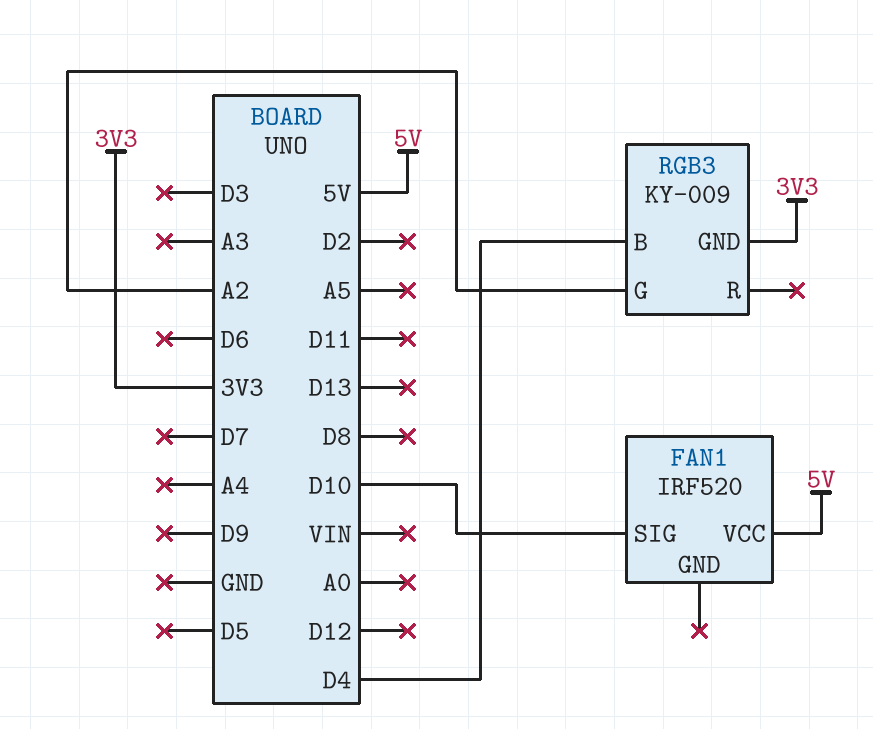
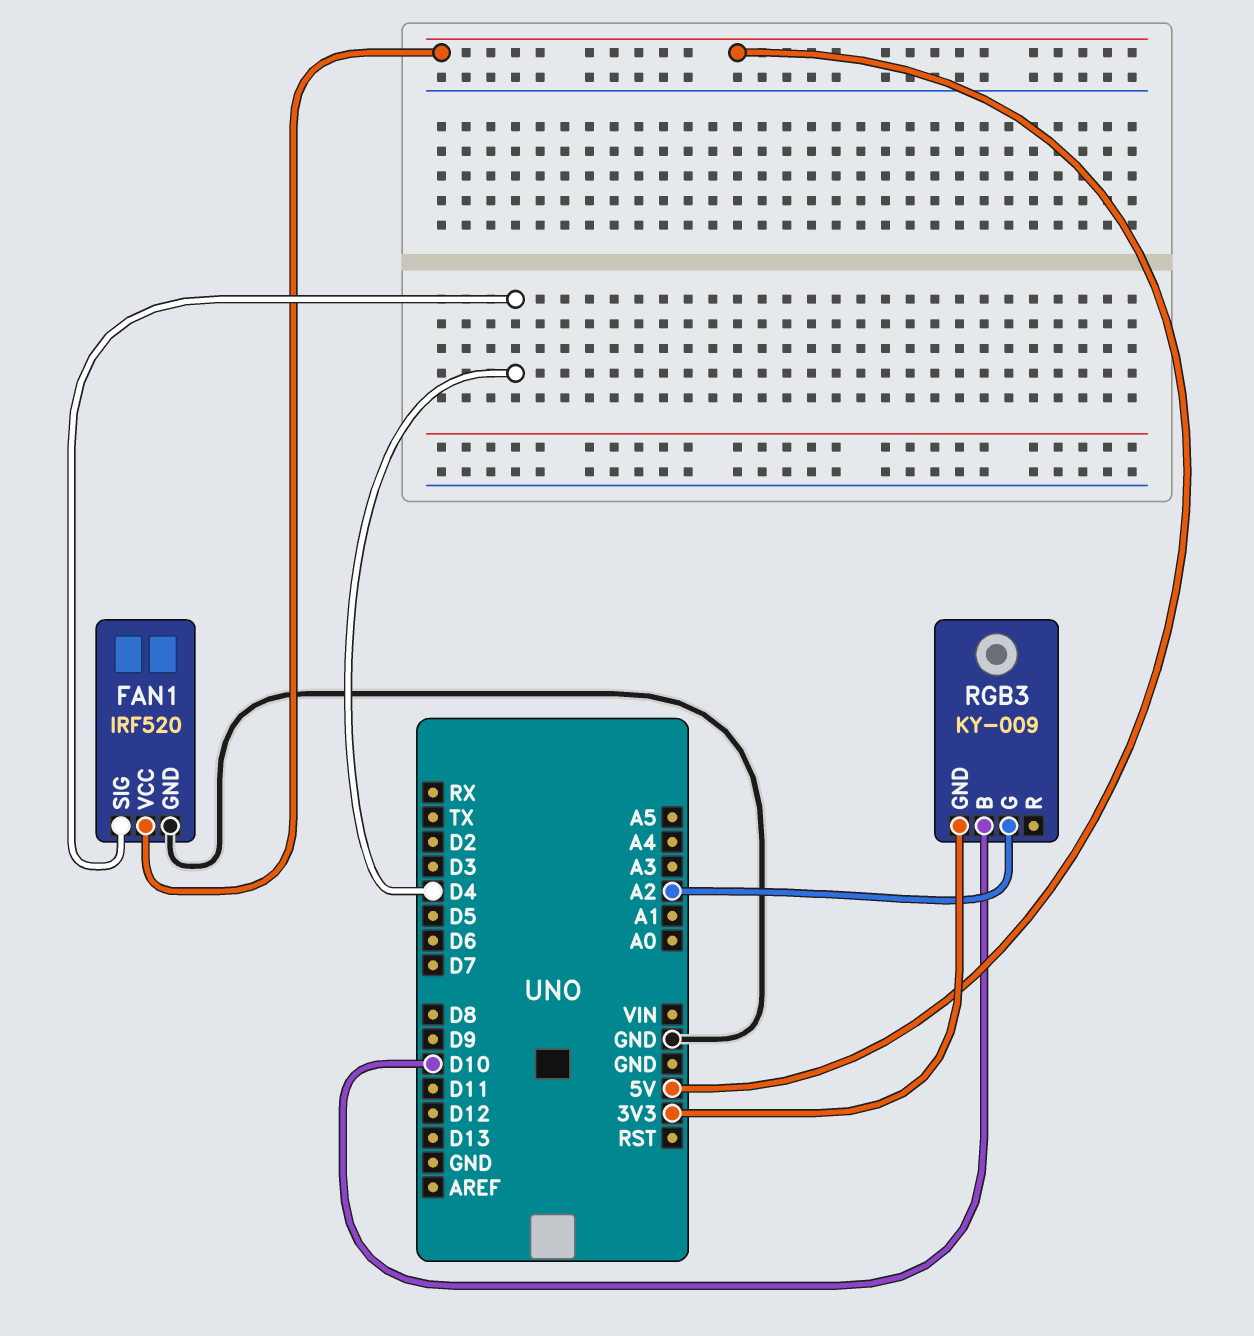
FAN1 pin GND: none -> GND
FAN1 pin SIG: D10 -> D4
RGB3 pin B: D4 -> D10

